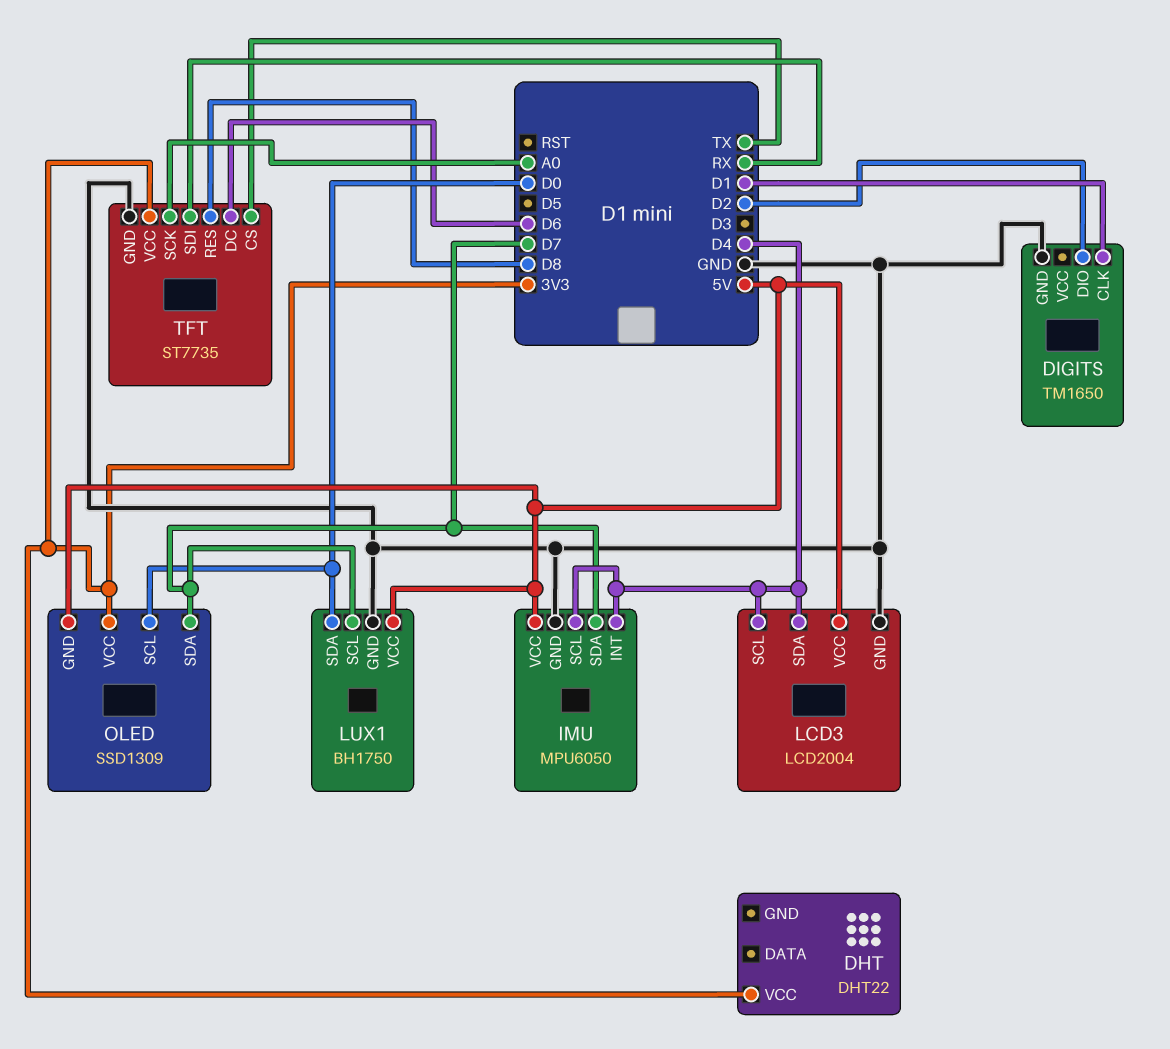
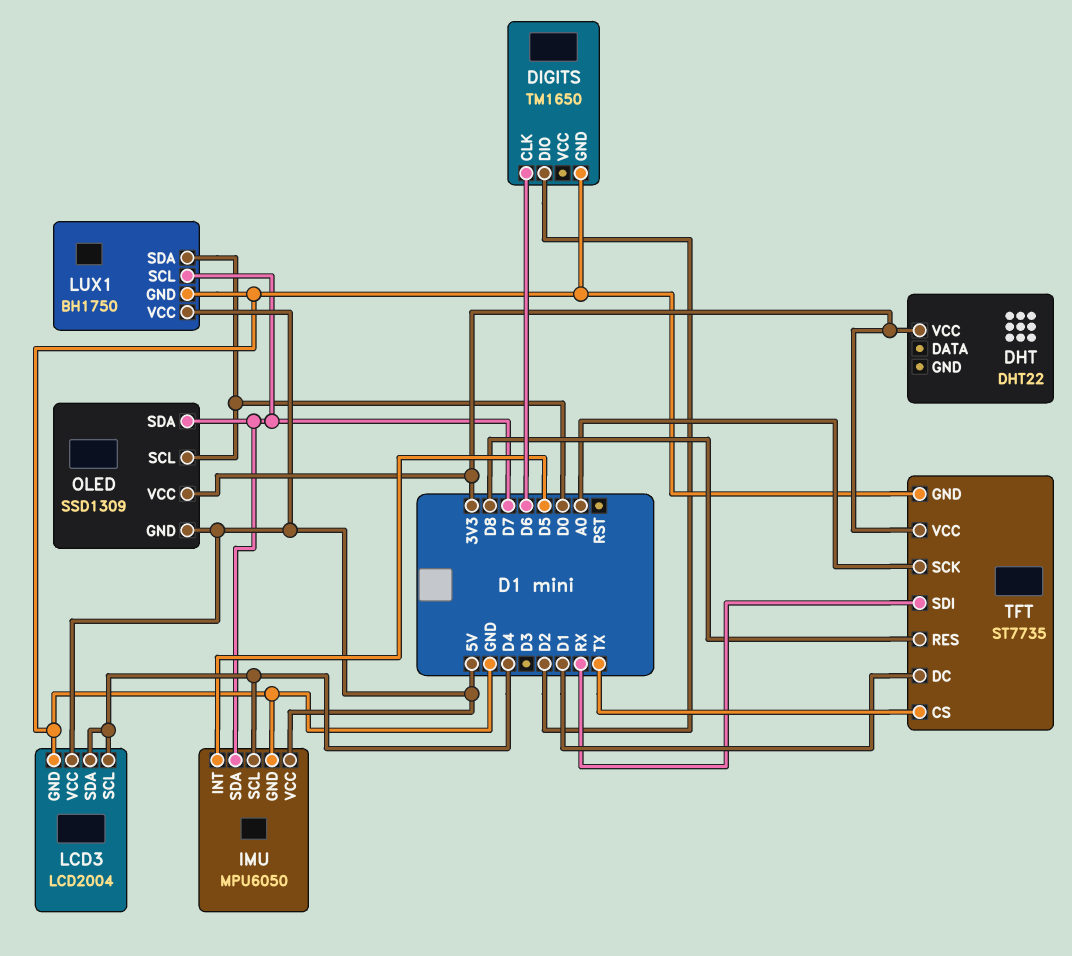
DIGITS pin CLK: D1 -> D6
IMU pin INT: D4 -> D5
TFT pin DC: D6 -> D1

